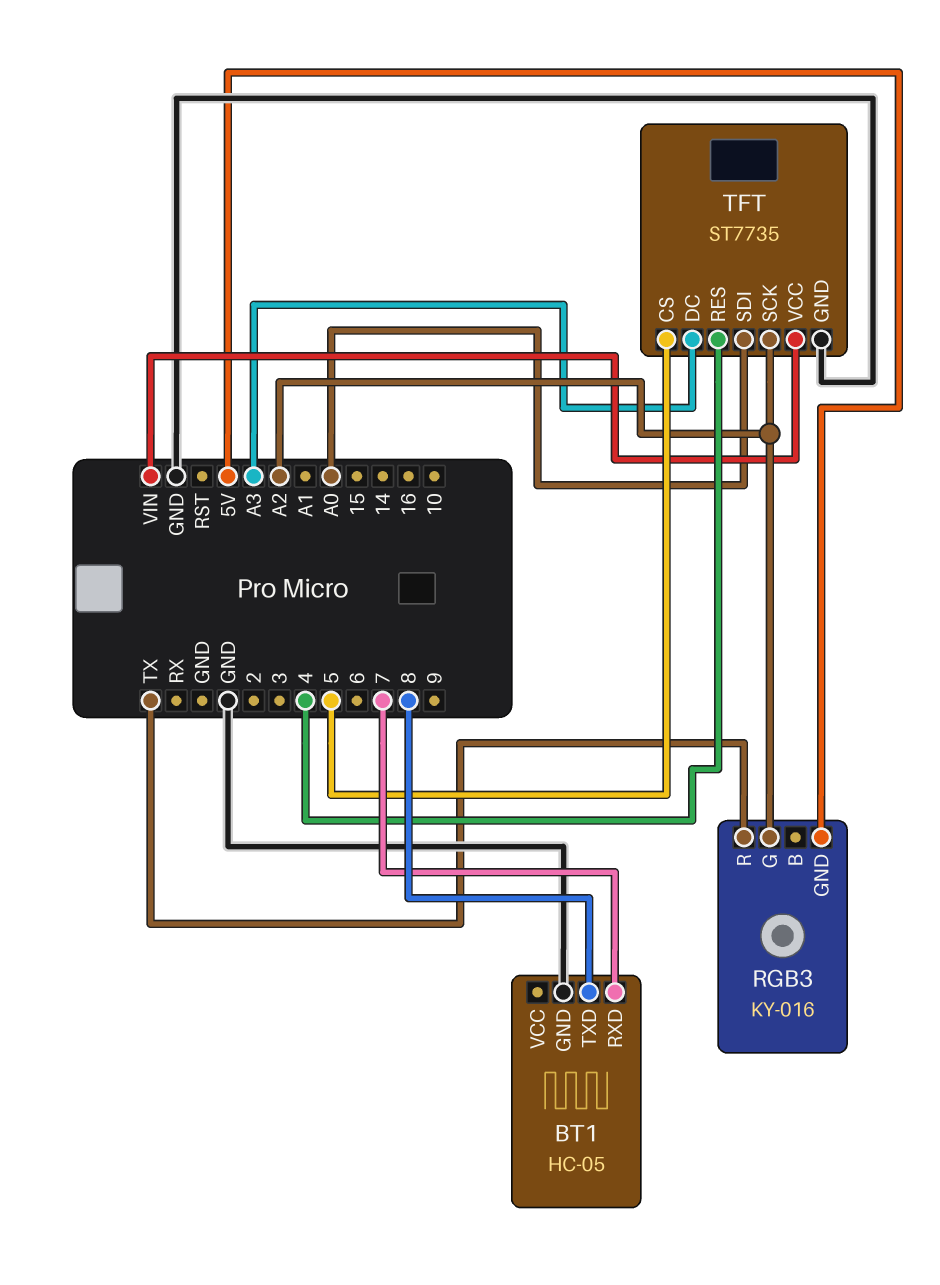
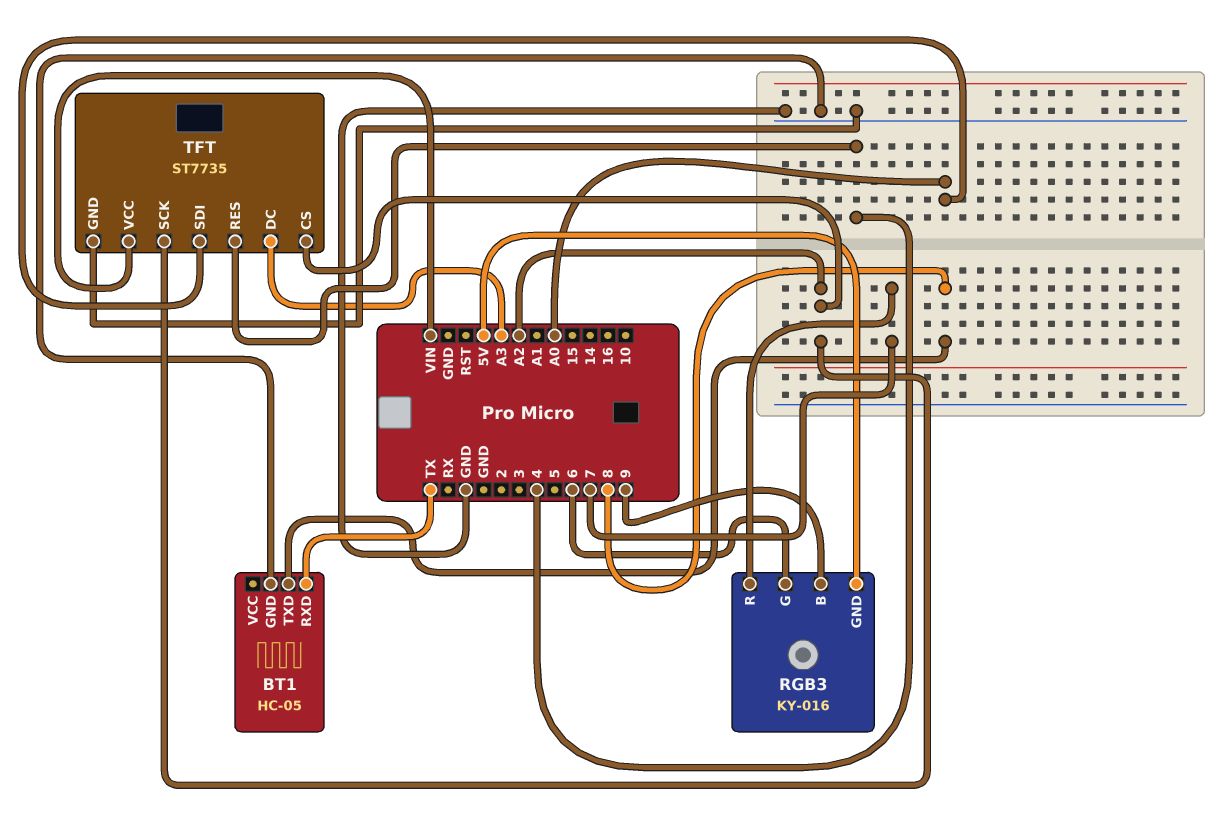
BT1 pin RXD: 7 -> TX
RGB3 pin B: none -> 9
RGB3 pin G: A2 -> 6
RGB3 pin R: TX -> 7
TFT pin CS: 5 -> A2

